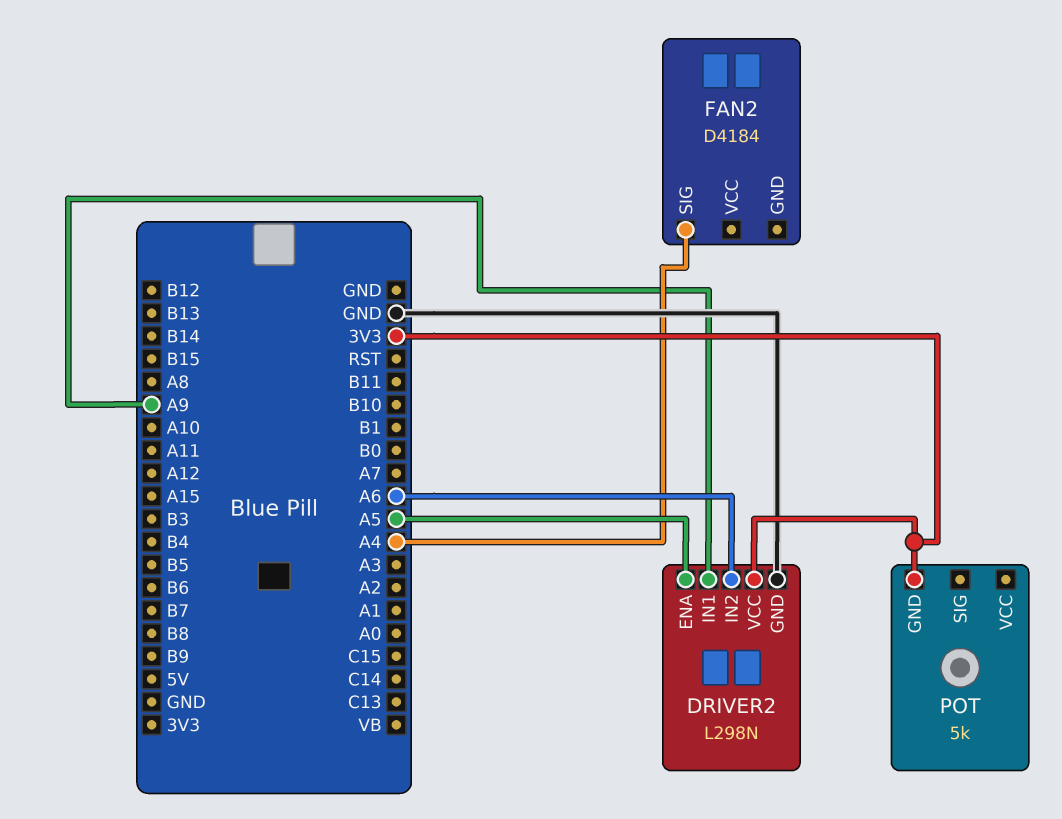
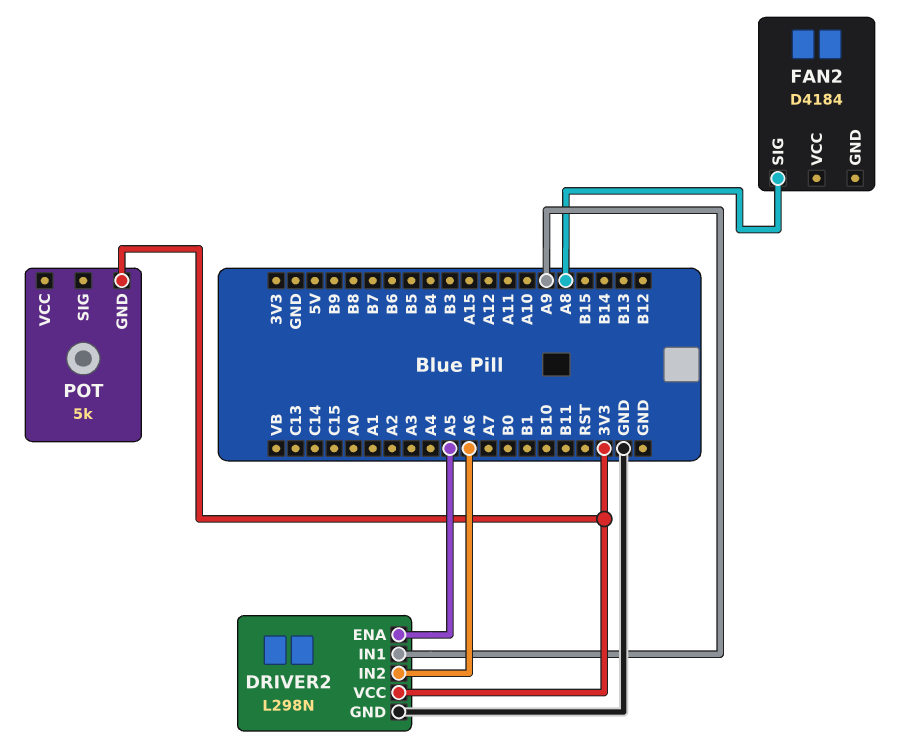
FAN2 pin SIG: A4 -> A8

